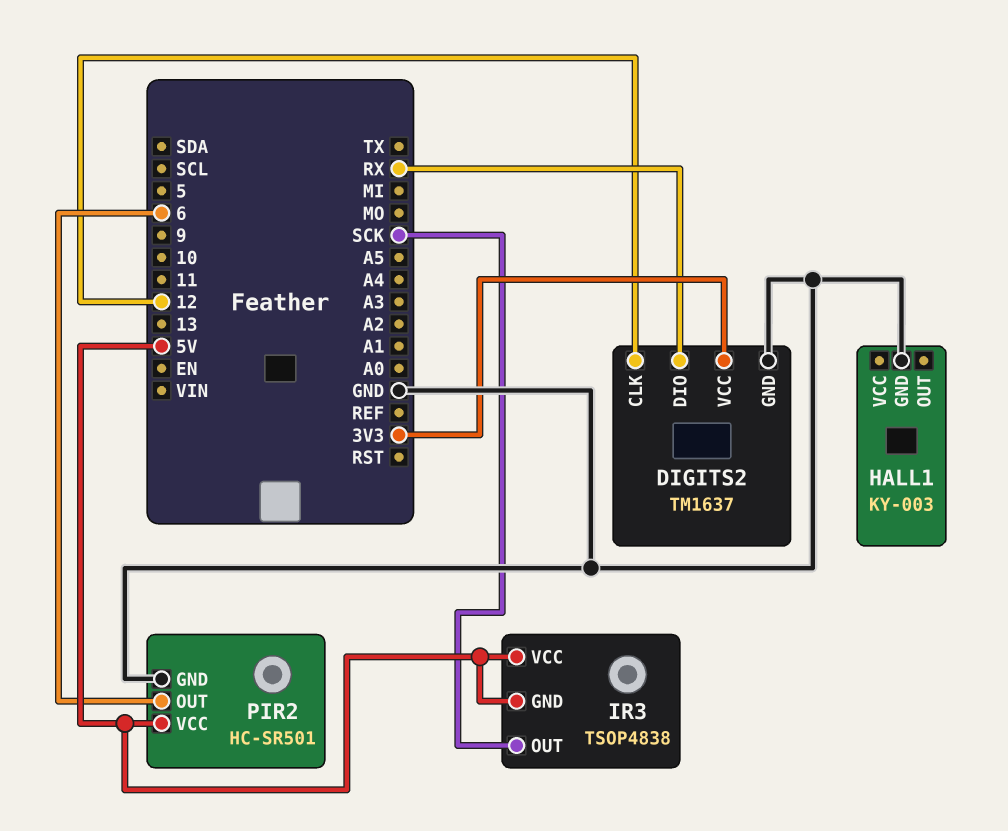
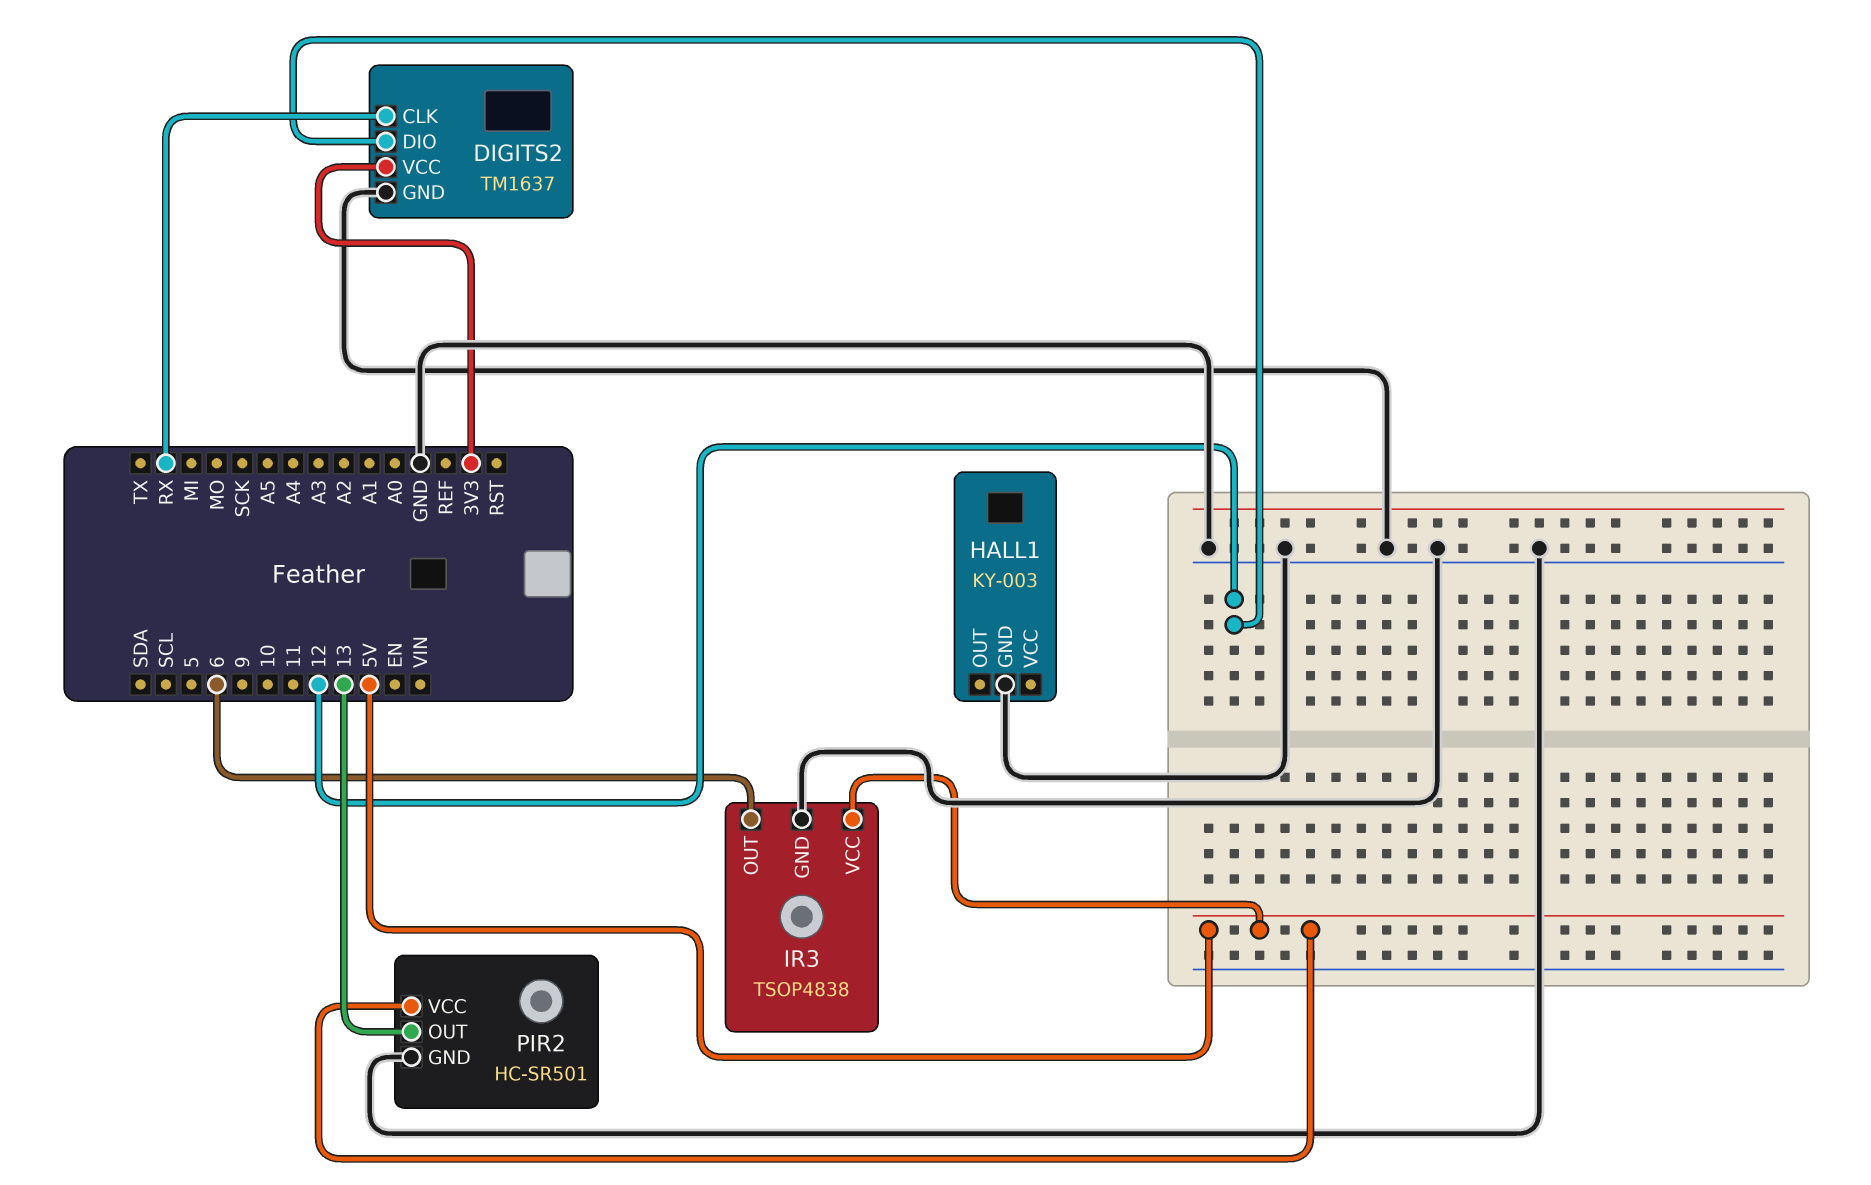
DIGITS2 pin CLK: 12 -> RX
DIGITS2 pin DIO: RX -> 12
IR3 pin GND: 5V -> GND
IR3 pin OUT: SCK -> 6
PIR2 pin OUT: 6 -> 13

